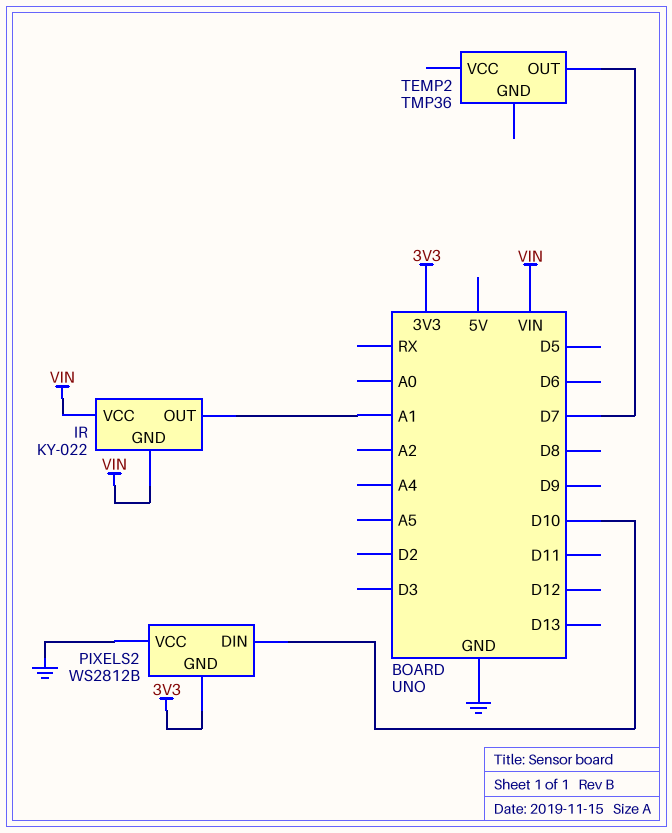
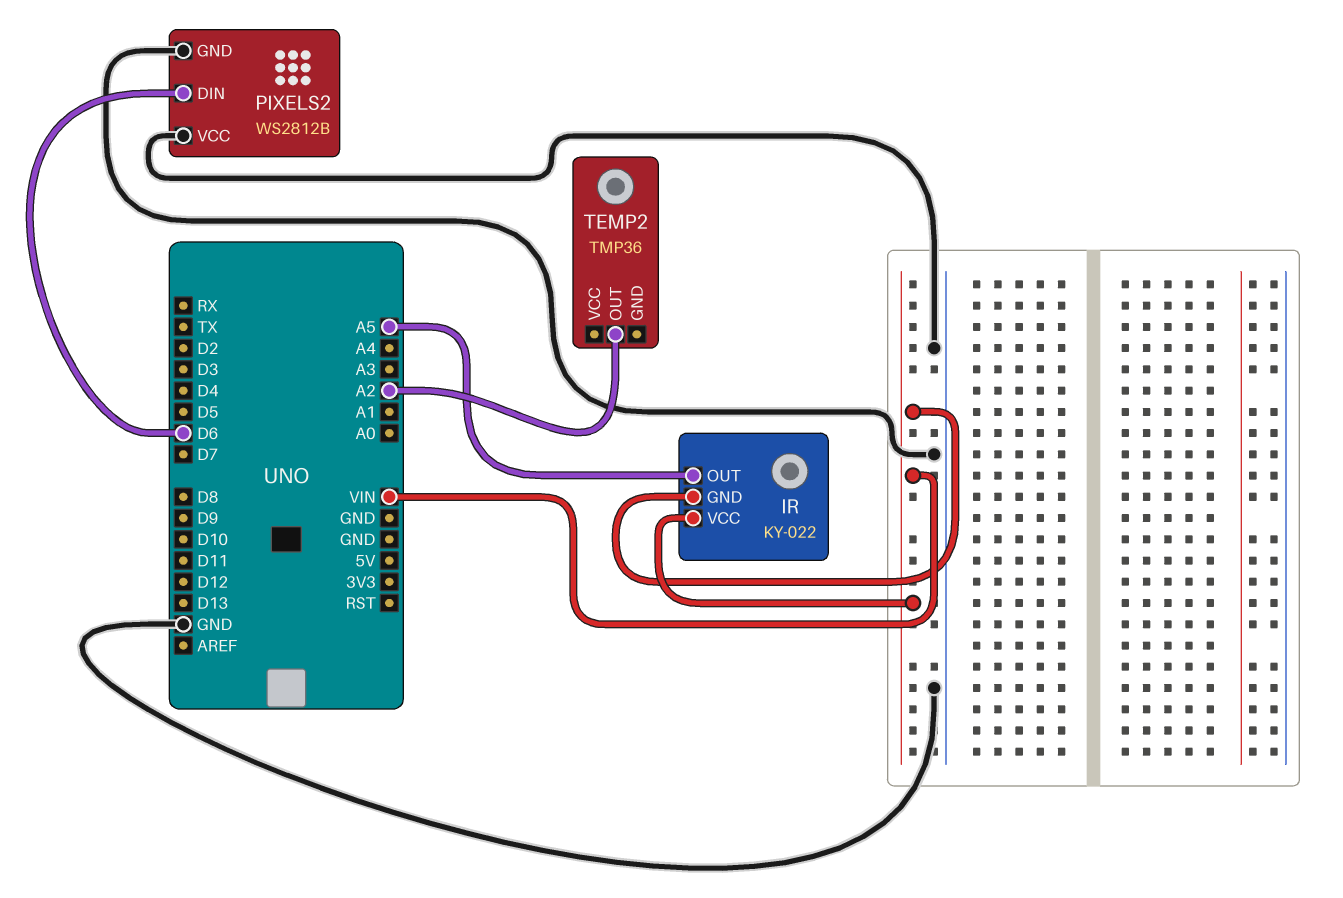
IR pin OUT: A1 -> A5
PIXELS2 pin DIN: D10 -> D6
PIXELS2 pin GND: 3V3 -> GND
TEMP2 pin OUT: D7 -> A2

